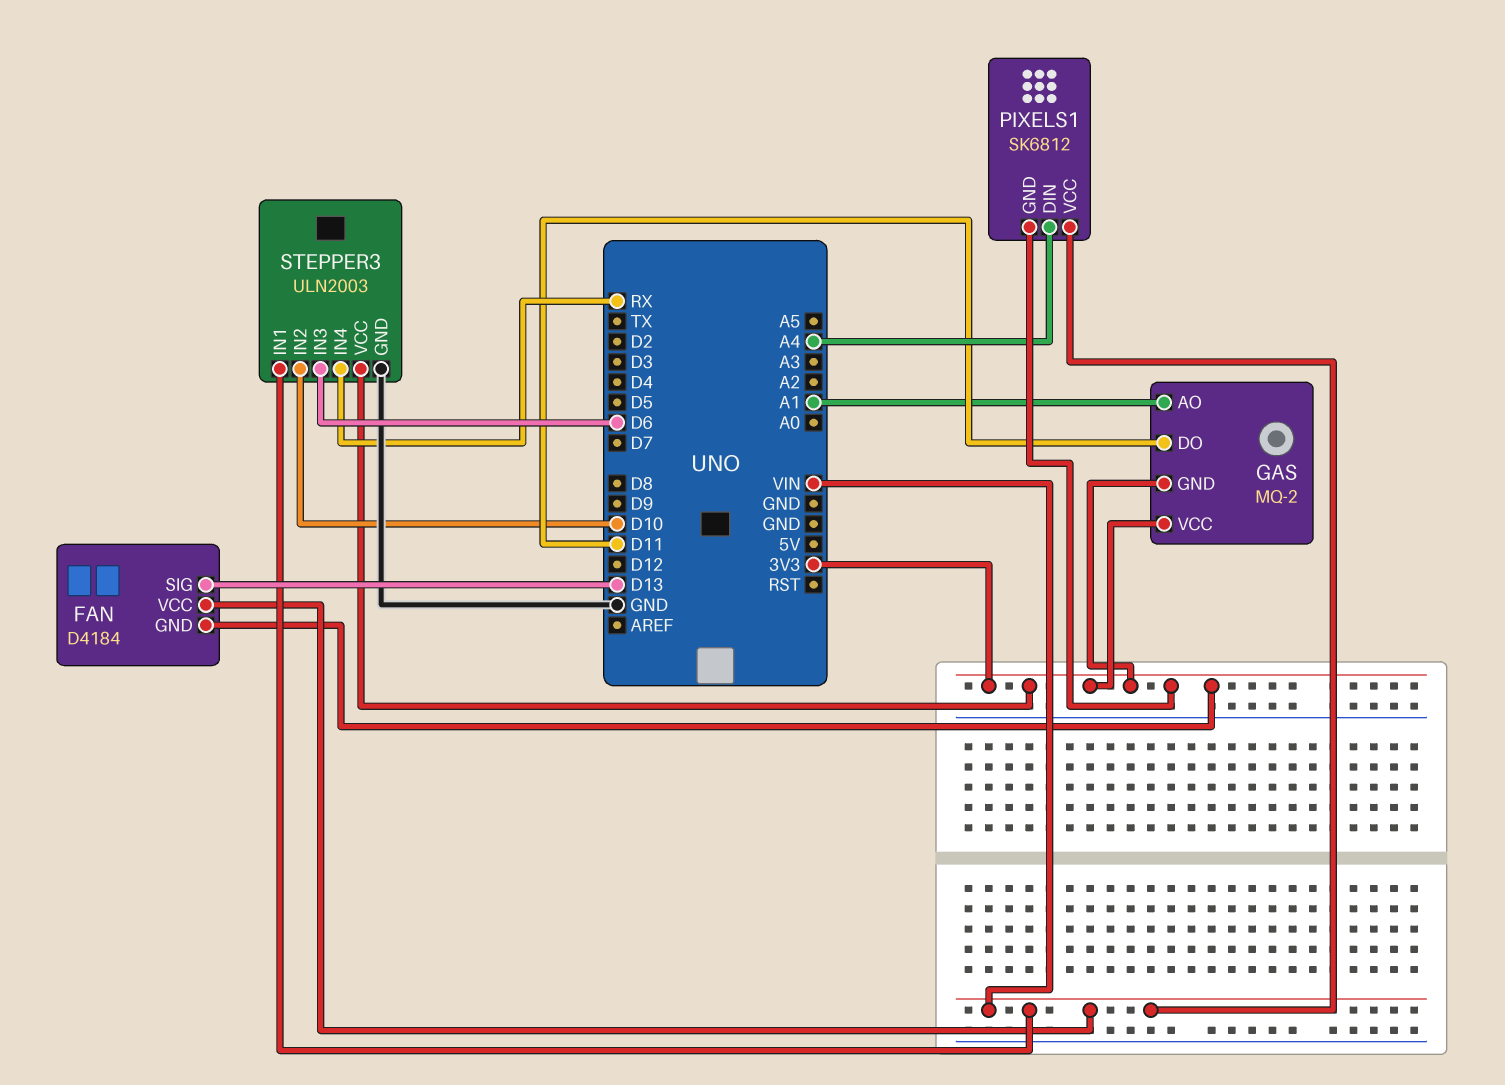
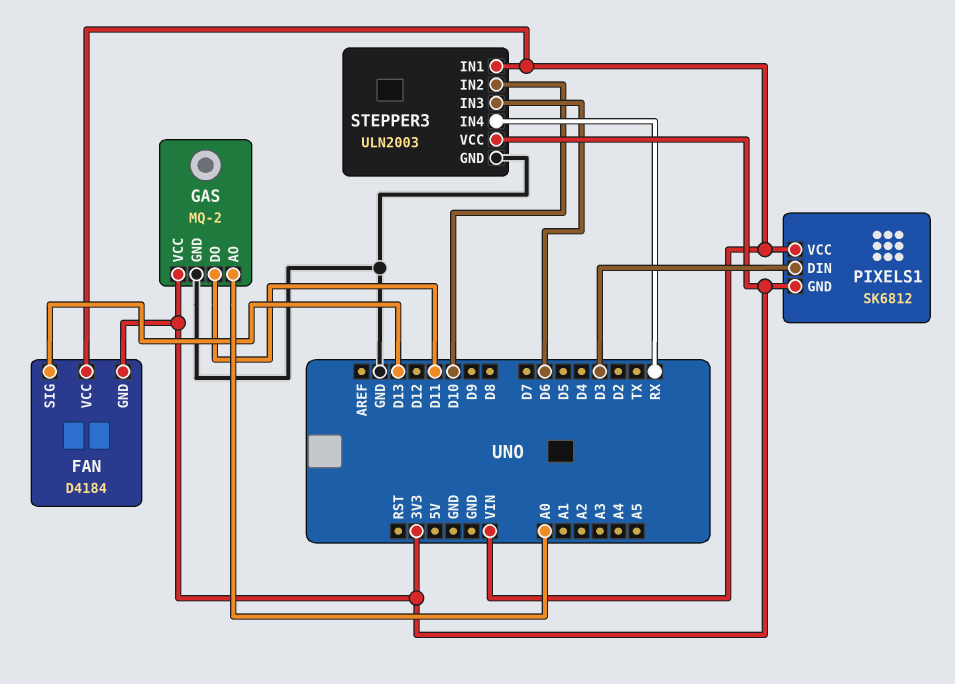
GAS pin AO: A1 -> A0
GAS pin GND: 3V3 -> GND
PIXELS1 pin DIN: A4 -> D3

